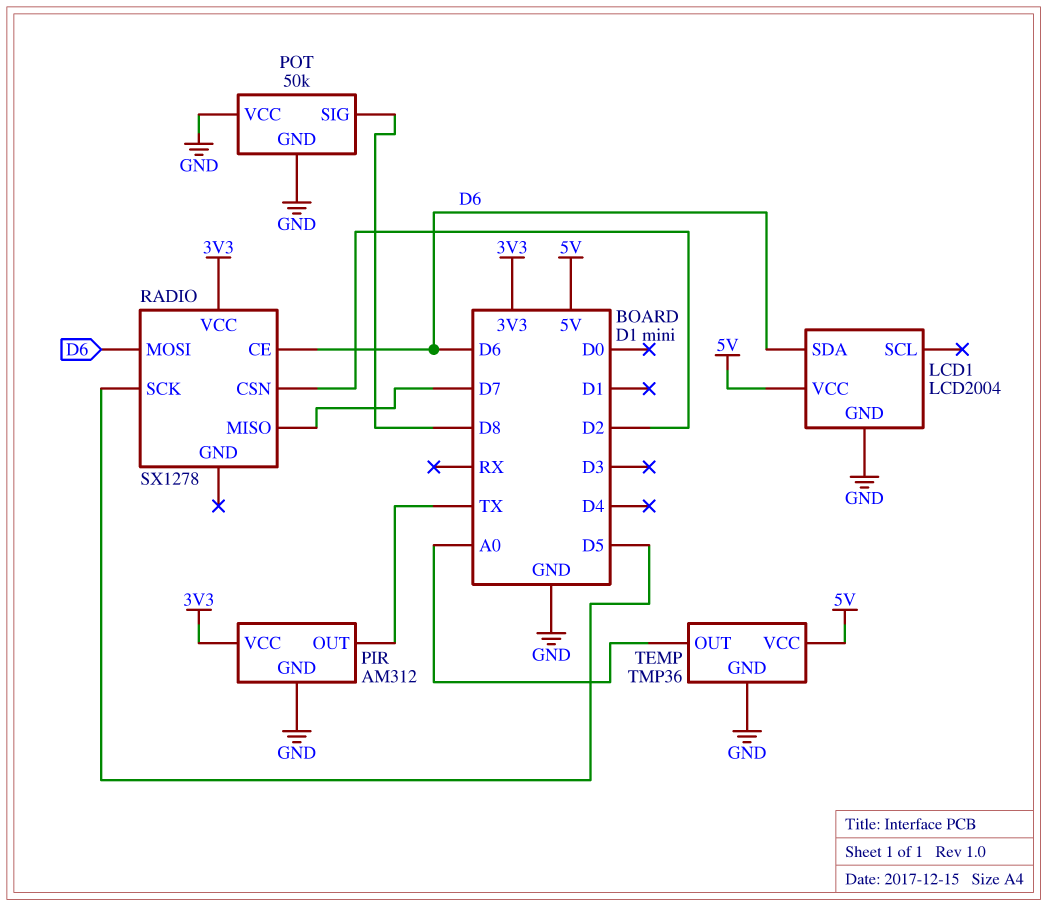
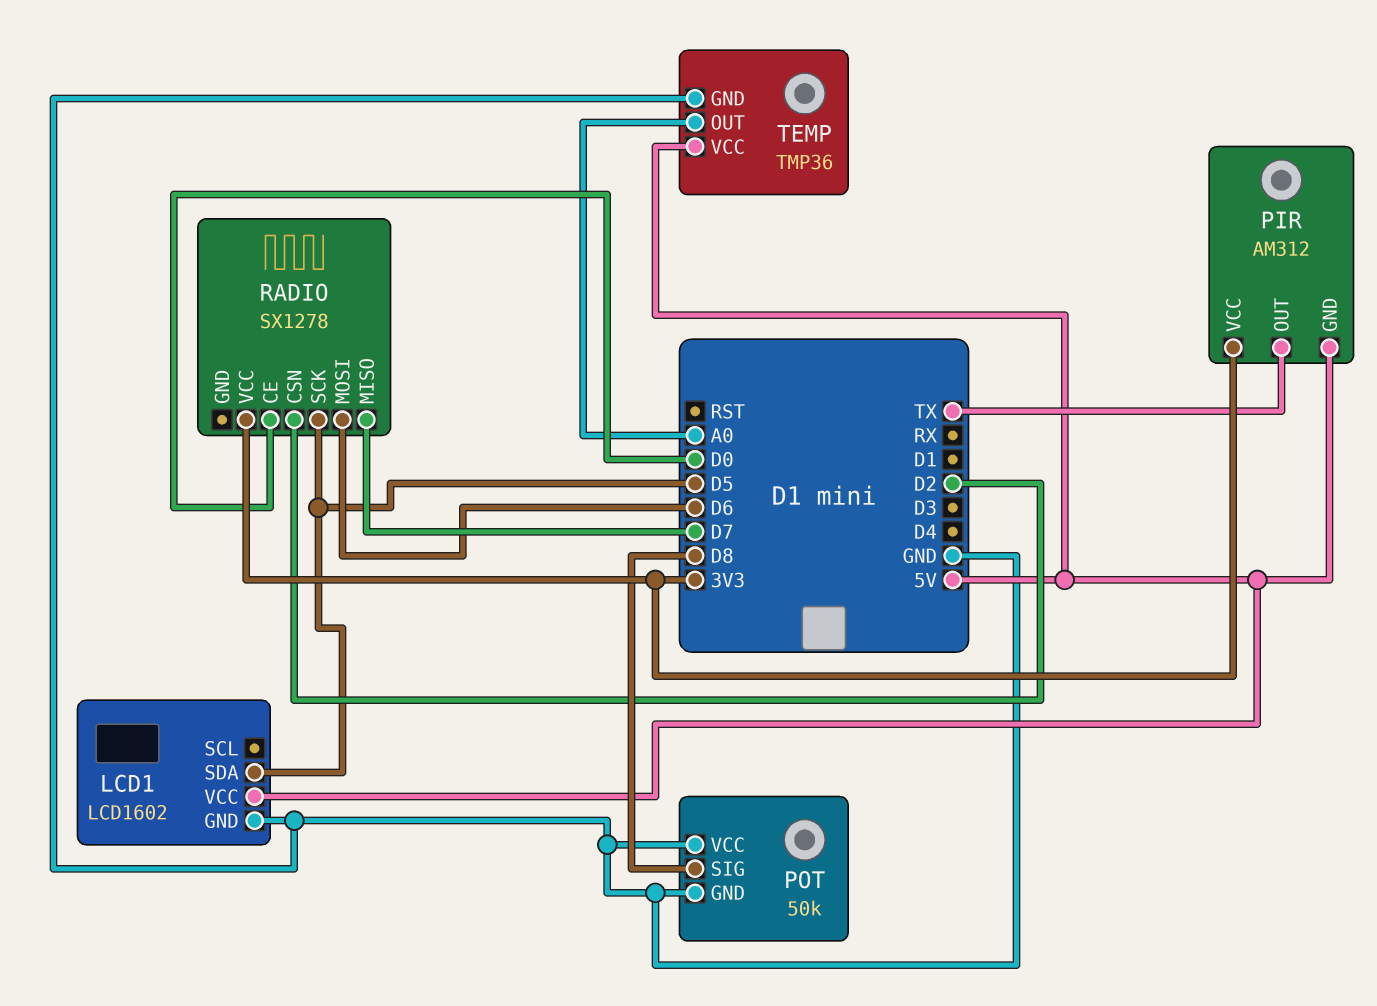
LCD1: LCD2004 -> LCD1602
LCD1 pin SDA: D6 -> D5
PIR pin GND: GND -> 5V
RADIO pin CE: D6 -> D0

